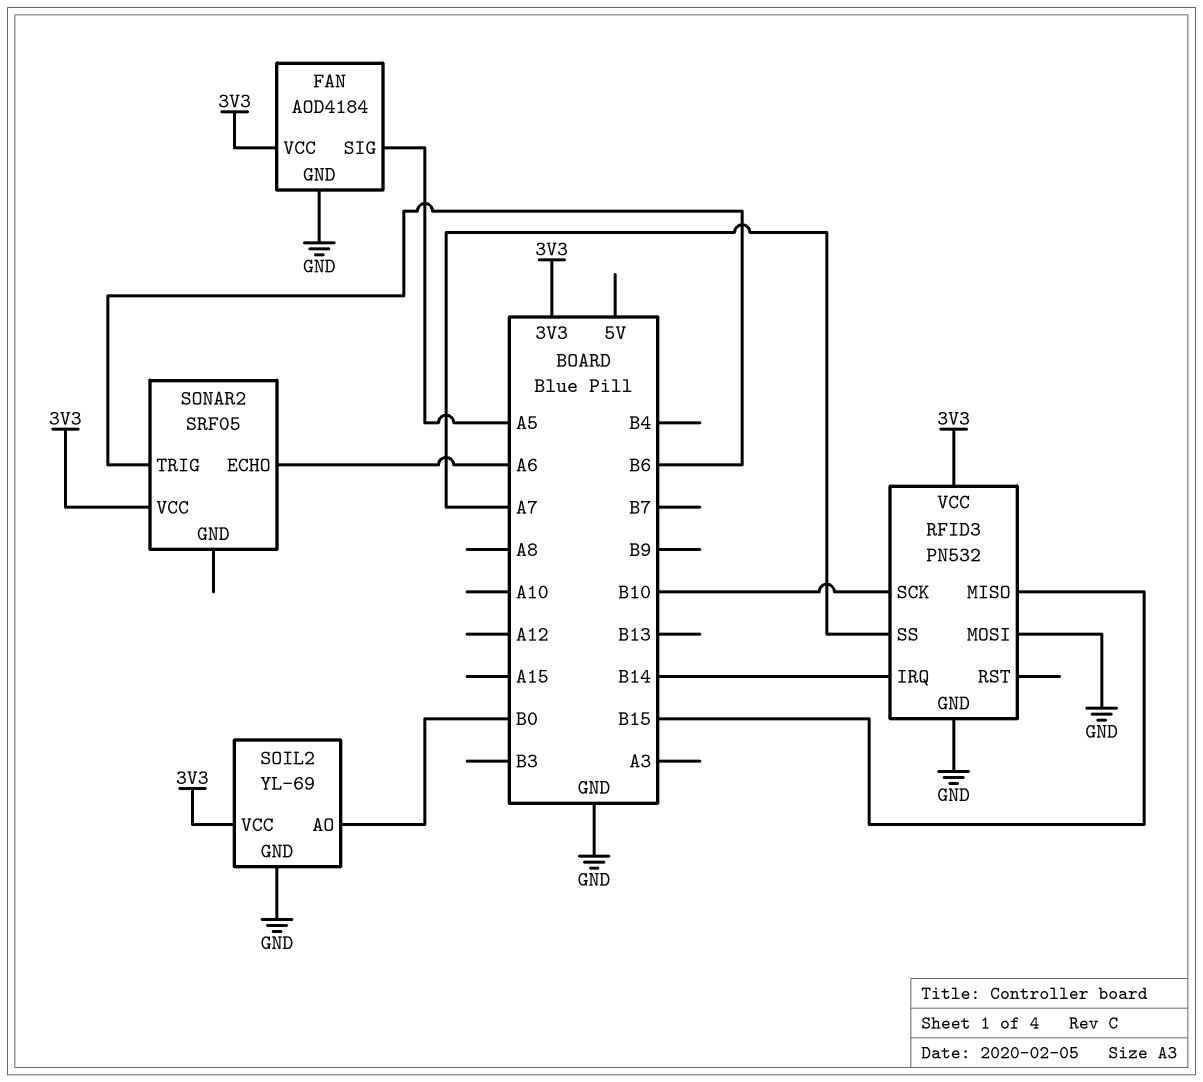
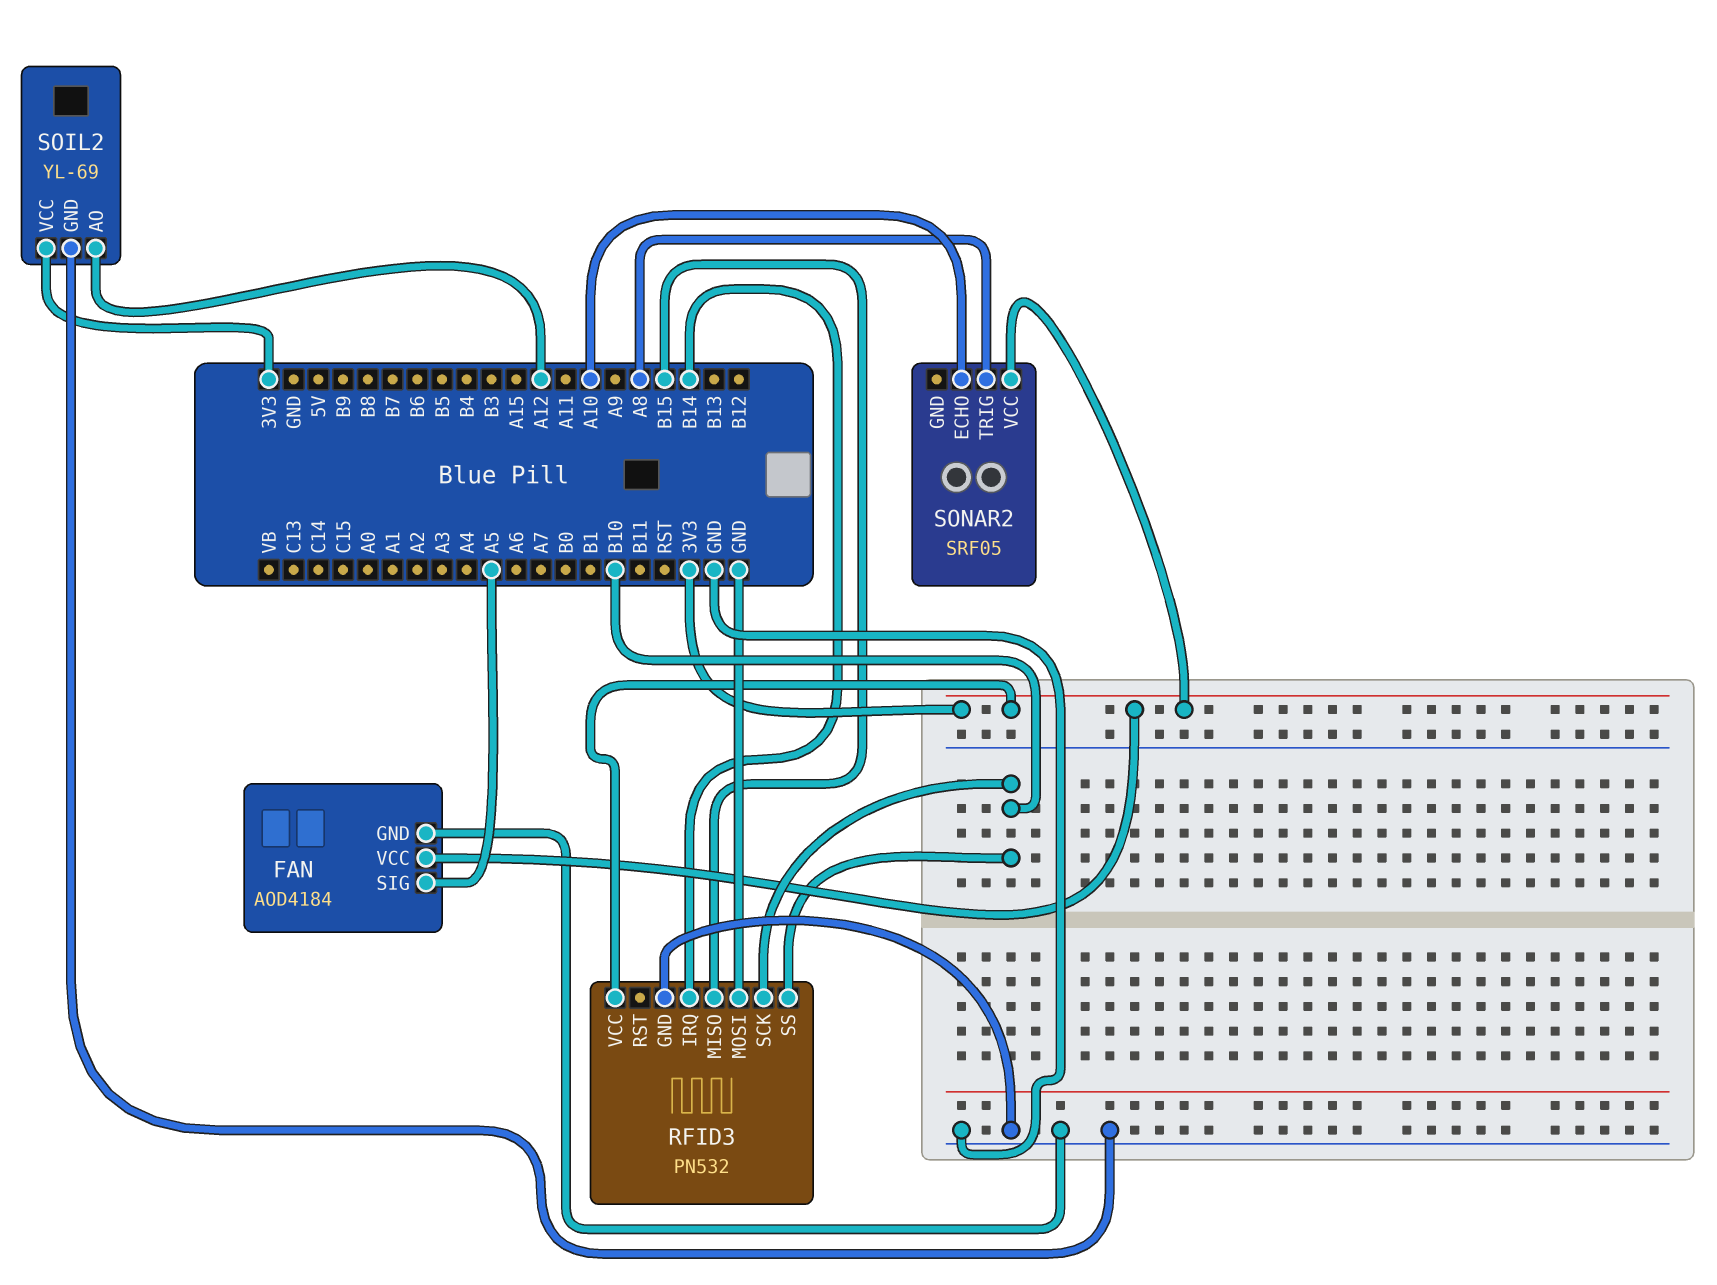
RFID3 pin SS: A7 -> B10
SOIL2 pin AO: B0 -> A12
SONAR2 pin ECHO: A6 -> A10
SONAR2 pin TRIG: B6 -> A8

